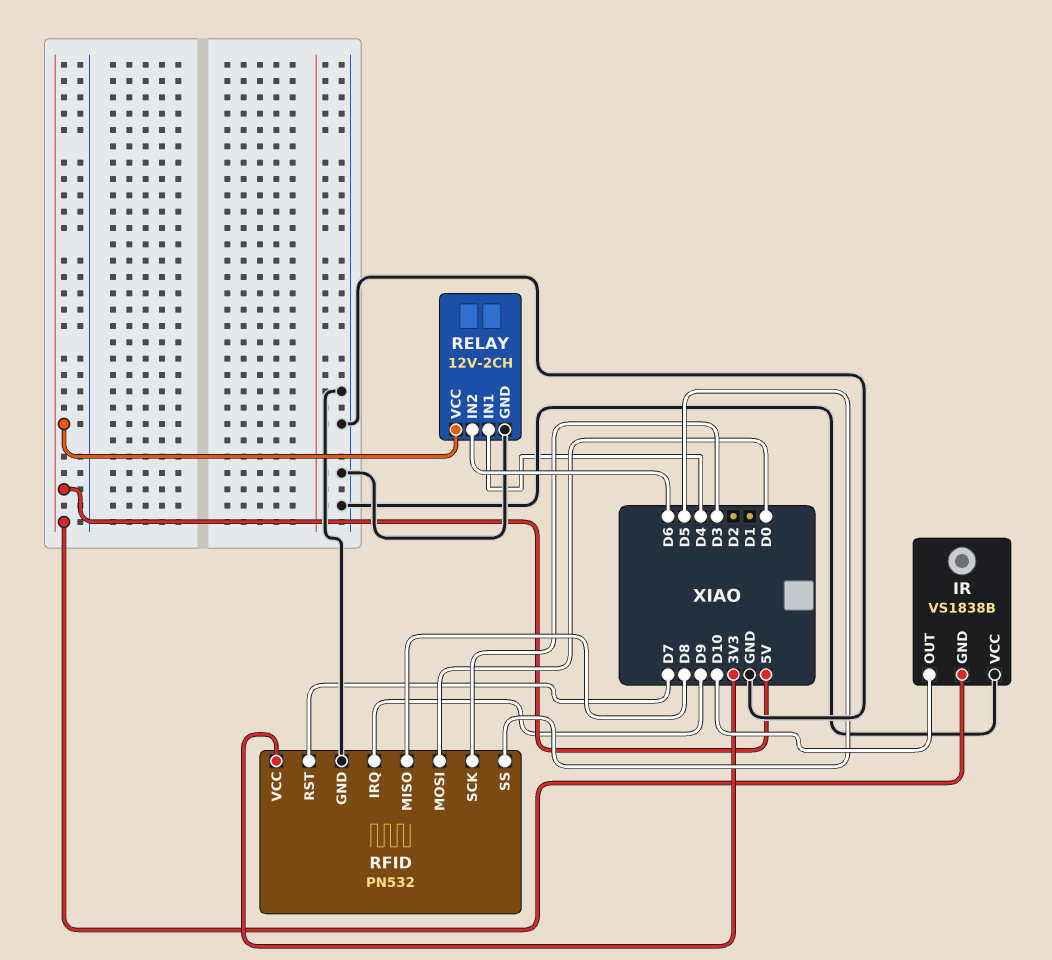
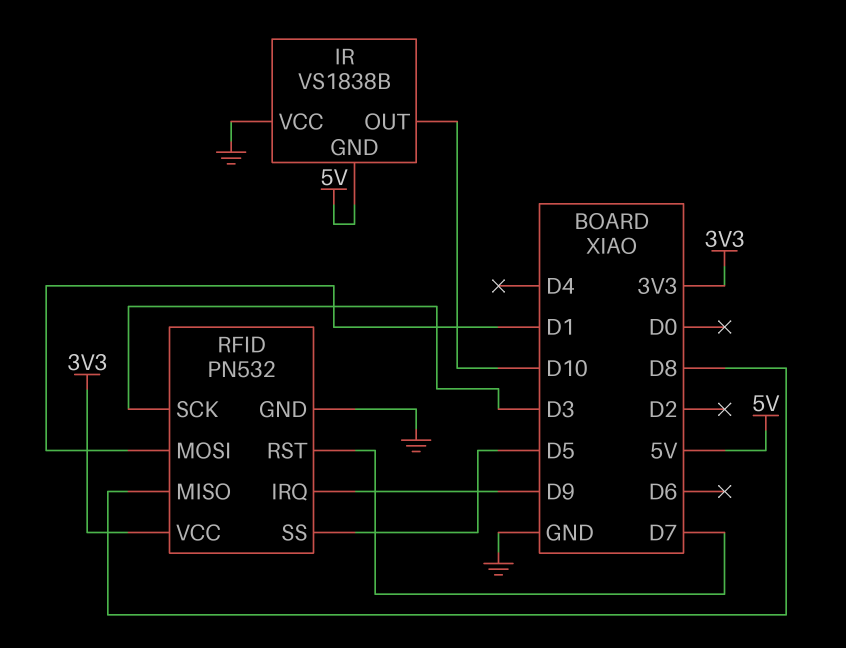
RELAY: 12V-2CH -> none
RELAY pin GND: GND -> none
RELAY pin IN1: D4 -> none
RELAY pin IN2: D6 -> none
RELAY pin VCC: 5V -> none
RFID pin MOSI: D0 -> D1

